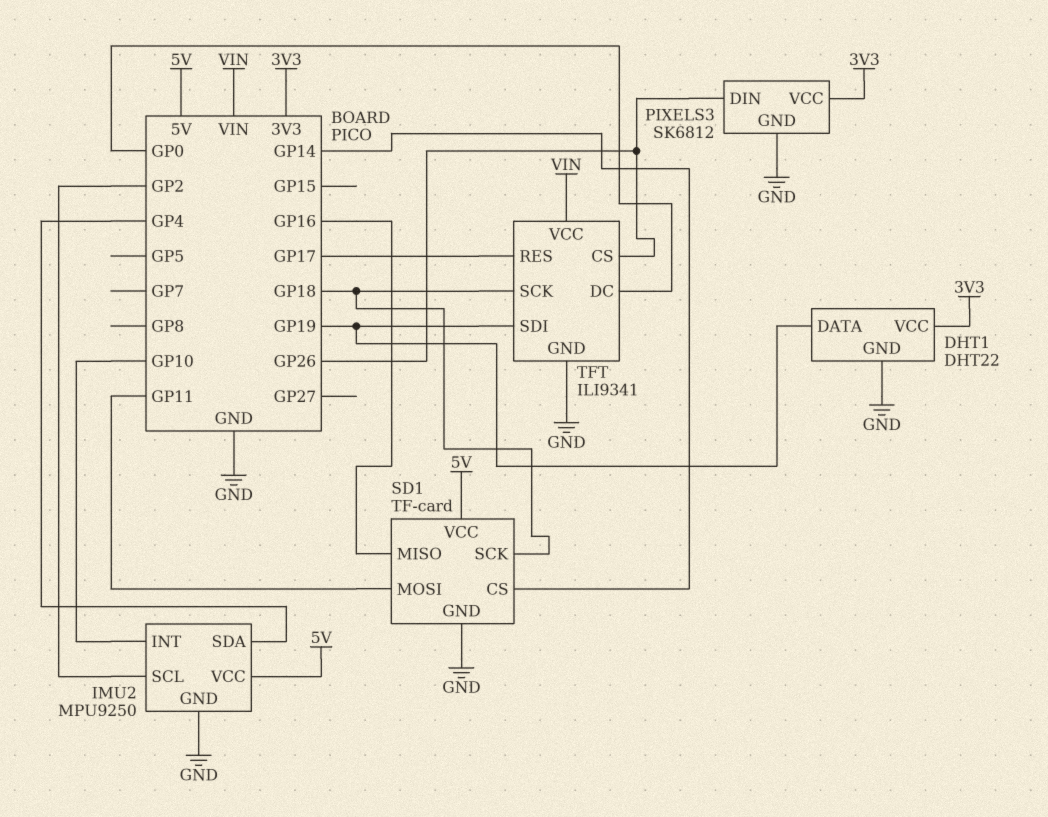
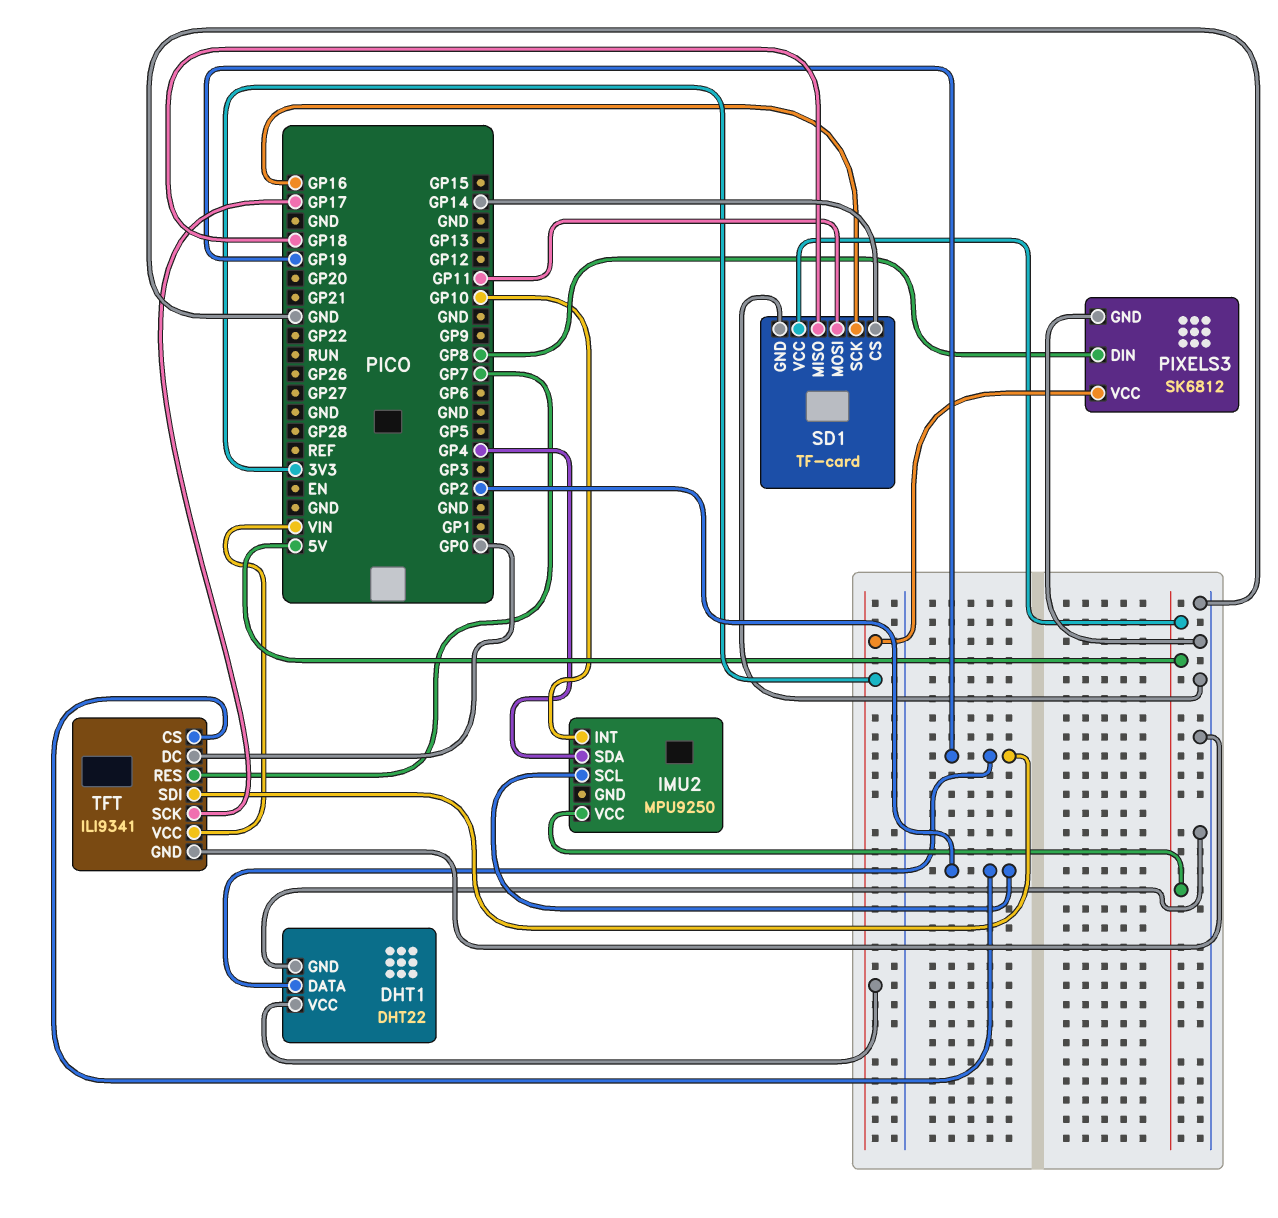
IMU2 pin GND: GND -> none
PIXELS3 pin DIN: GP26 -> GP8
SD1 pin MISO: GP16 -> GP18
SD1 pin SCK: GP18 -> GP16
TFT pin CS: GP26 -> GP2
TFT pin RES: GP17 -> GP7
TFT pin SCK: GP18 -> GP17

